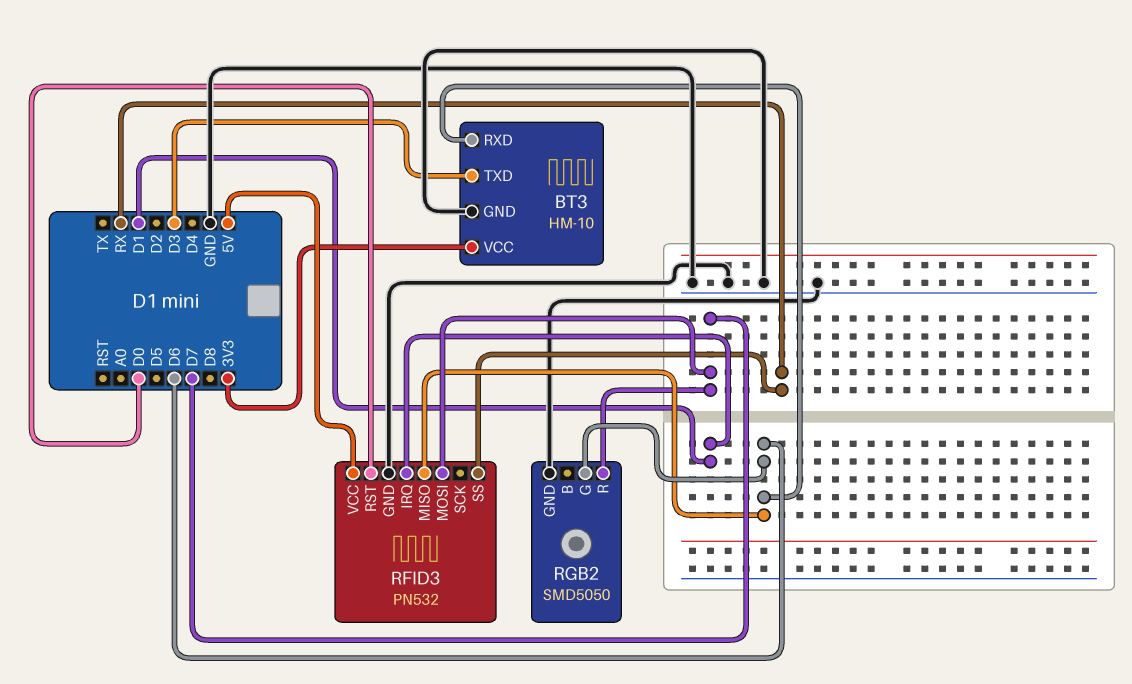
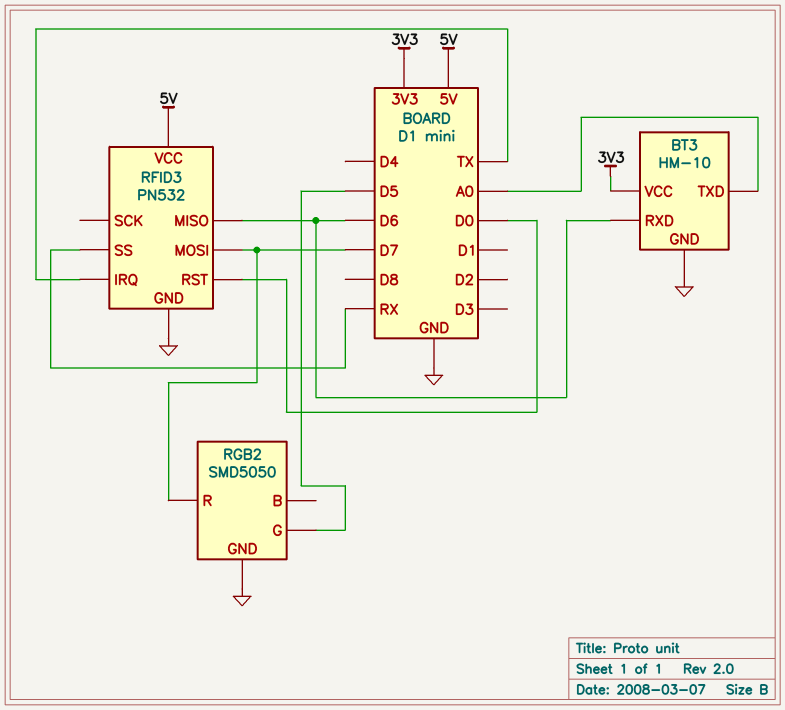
BT3 pin TXD: D3 -> A0
RFID3 pin IRQ: D1 -> TX
RGB2 pin G: D6 -> D5

